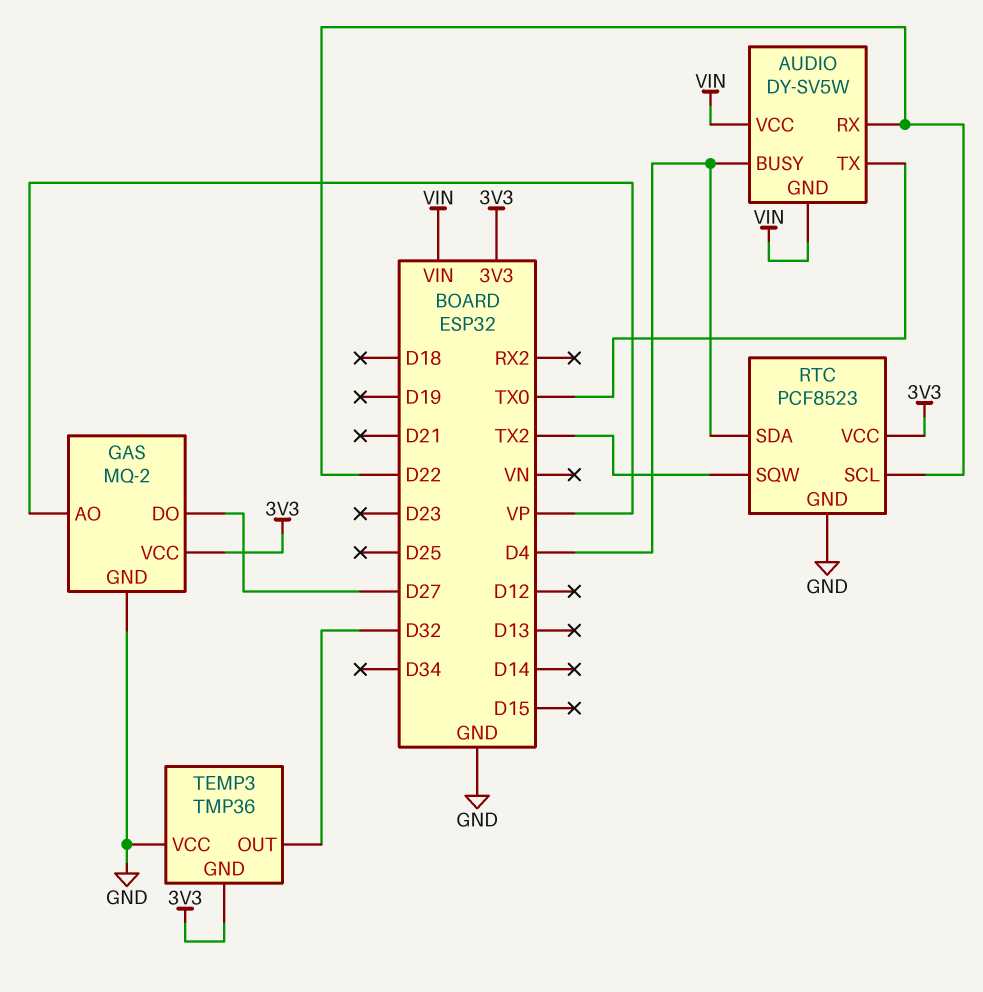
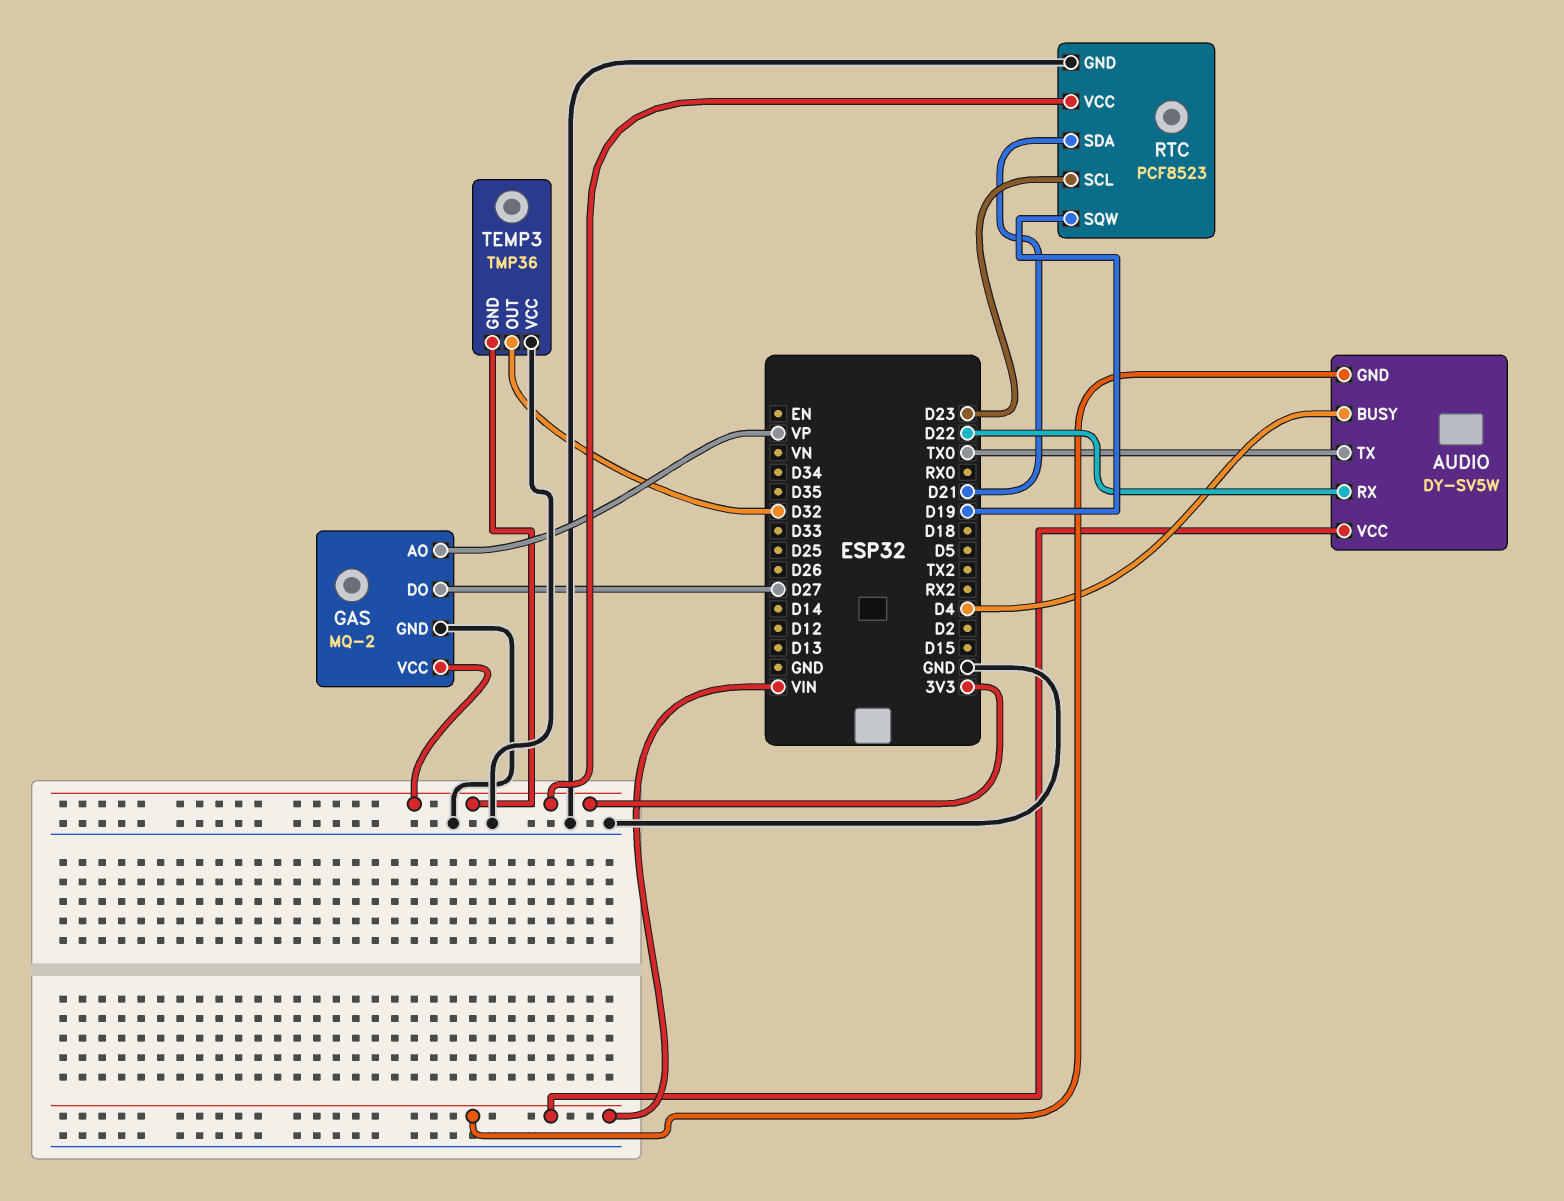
RTC pin SCL: D22 -> D23
RTC pin SDA: D4 -> D21
RTC pin SQW: TX2 -> D19

